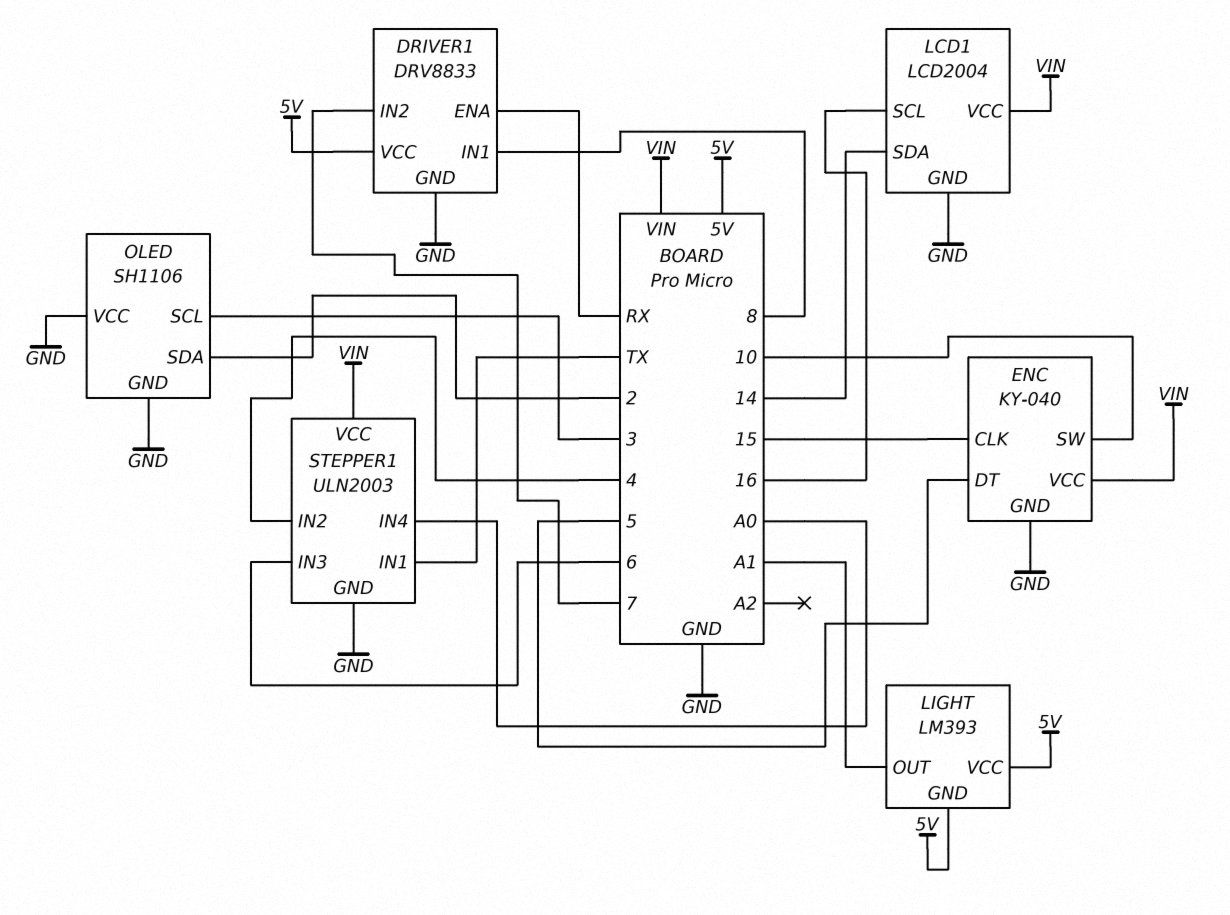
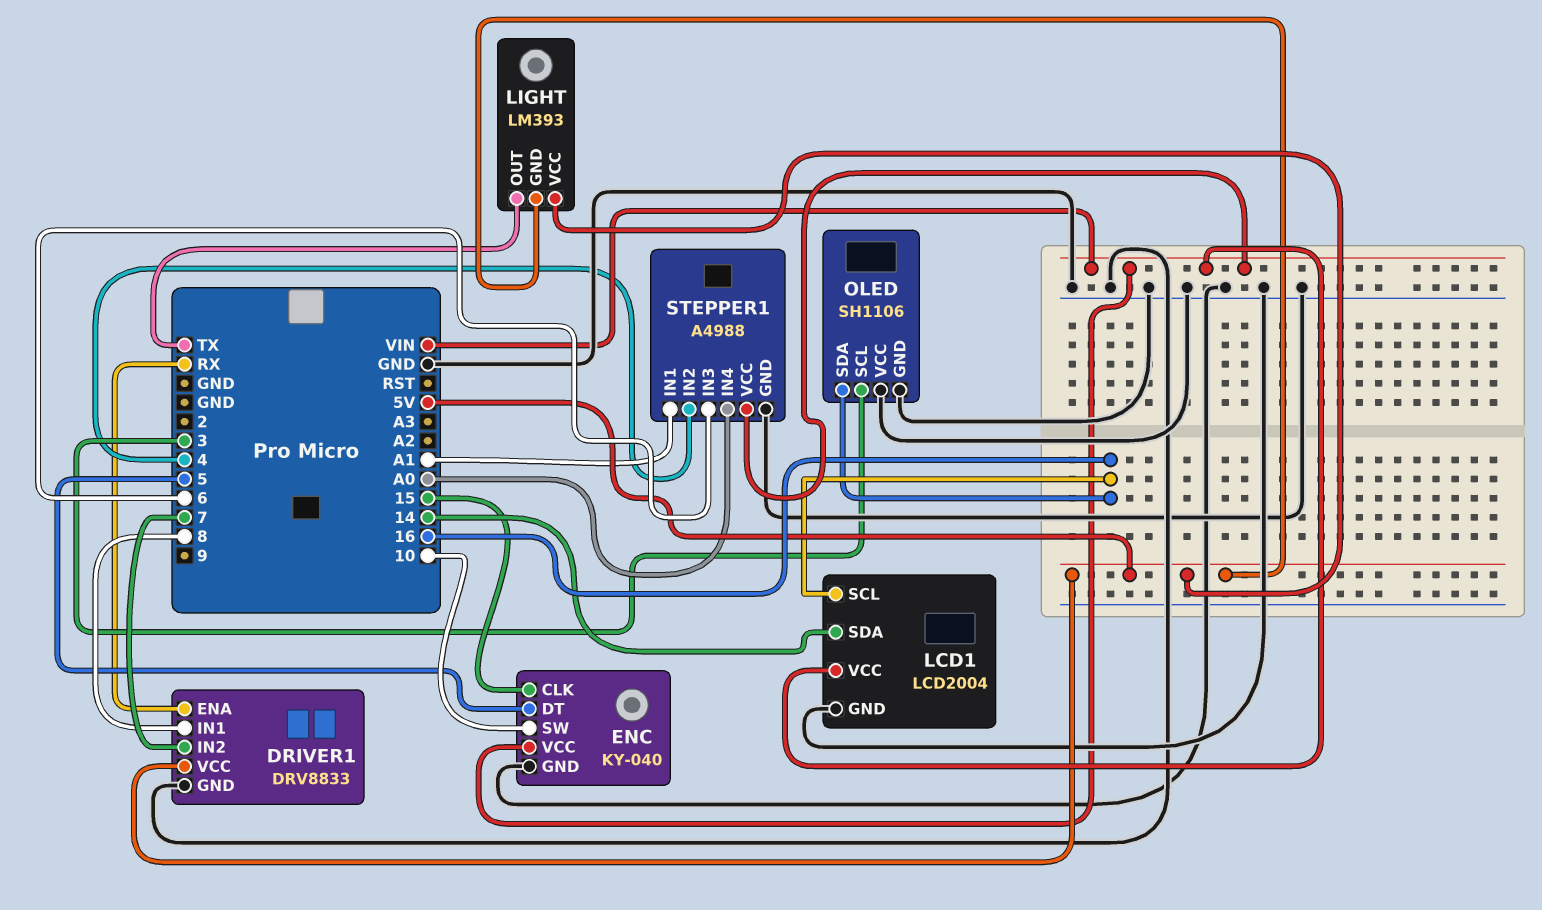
LIGHT pin OUT: A1 -> TX
OLED pin SDA: 2 -> 16
STEPPER1: ULN2003 -> A4988
STEPPER1 pin IN1: TX -> A1

